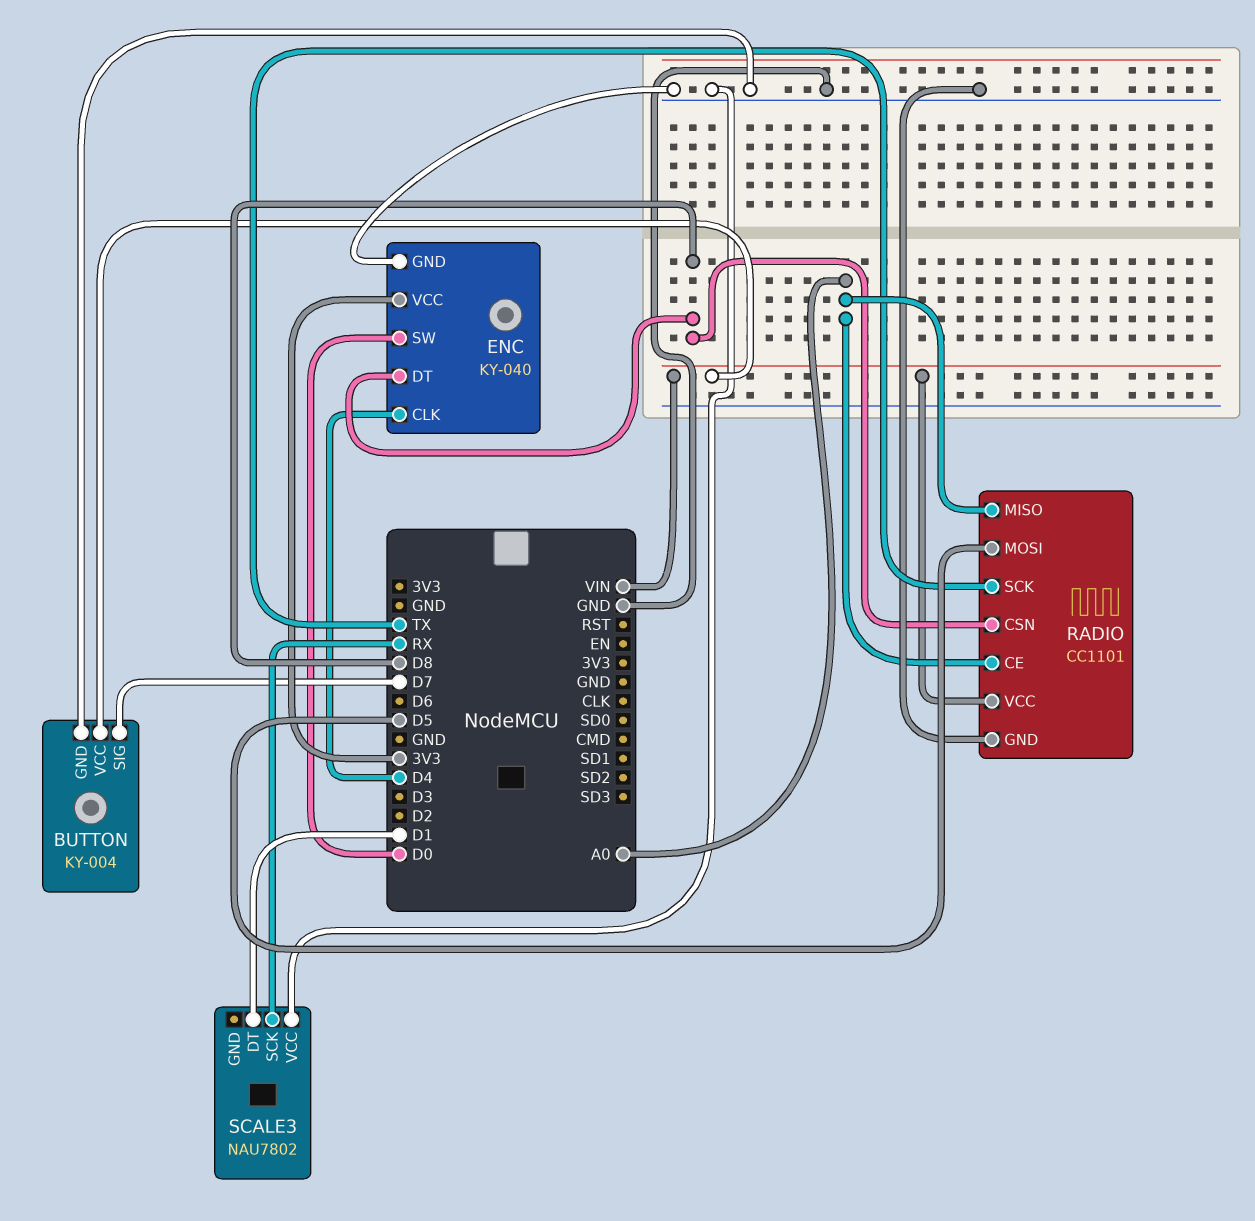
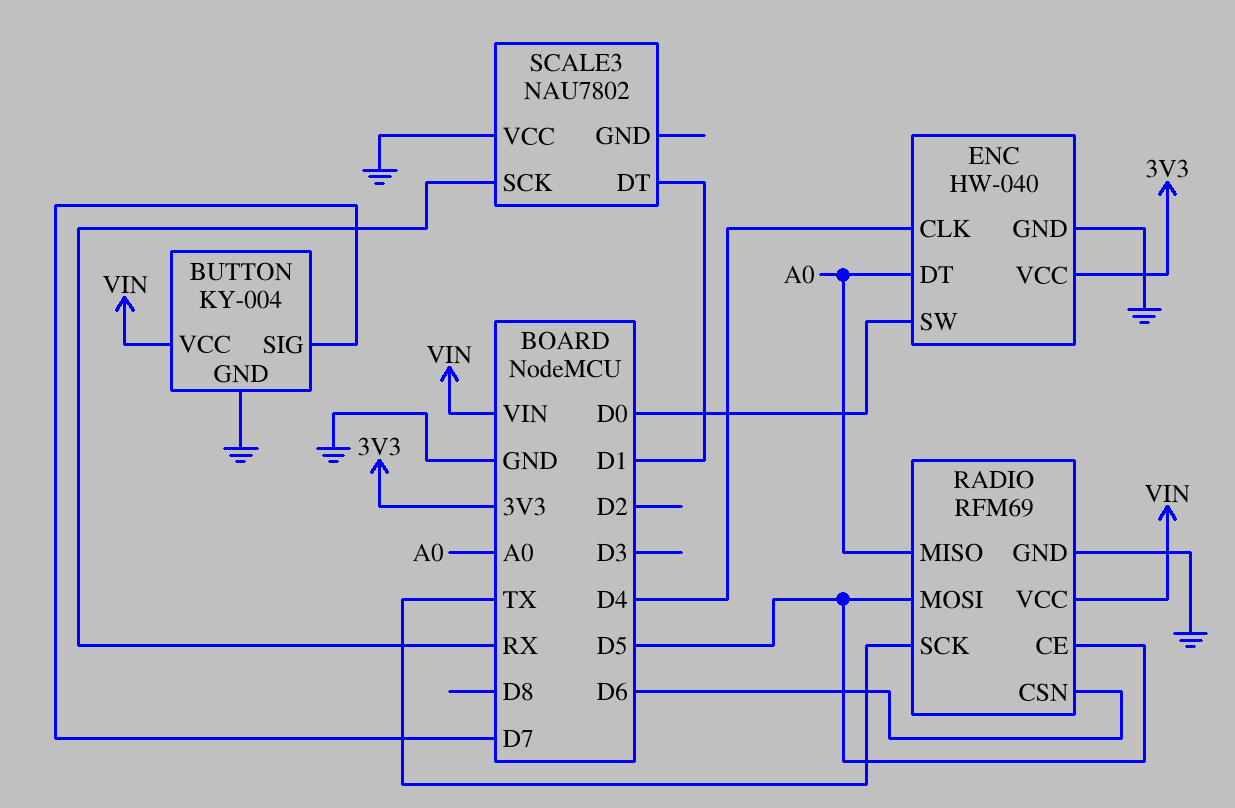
ENC: KY-040 -> HW-040
ENC pin DT: D8 -> A0
RADIO: CC1101 -> RFM69
RADIO pin CE: A0 -> D5
RADIO pin CSN: D8 -> D6

